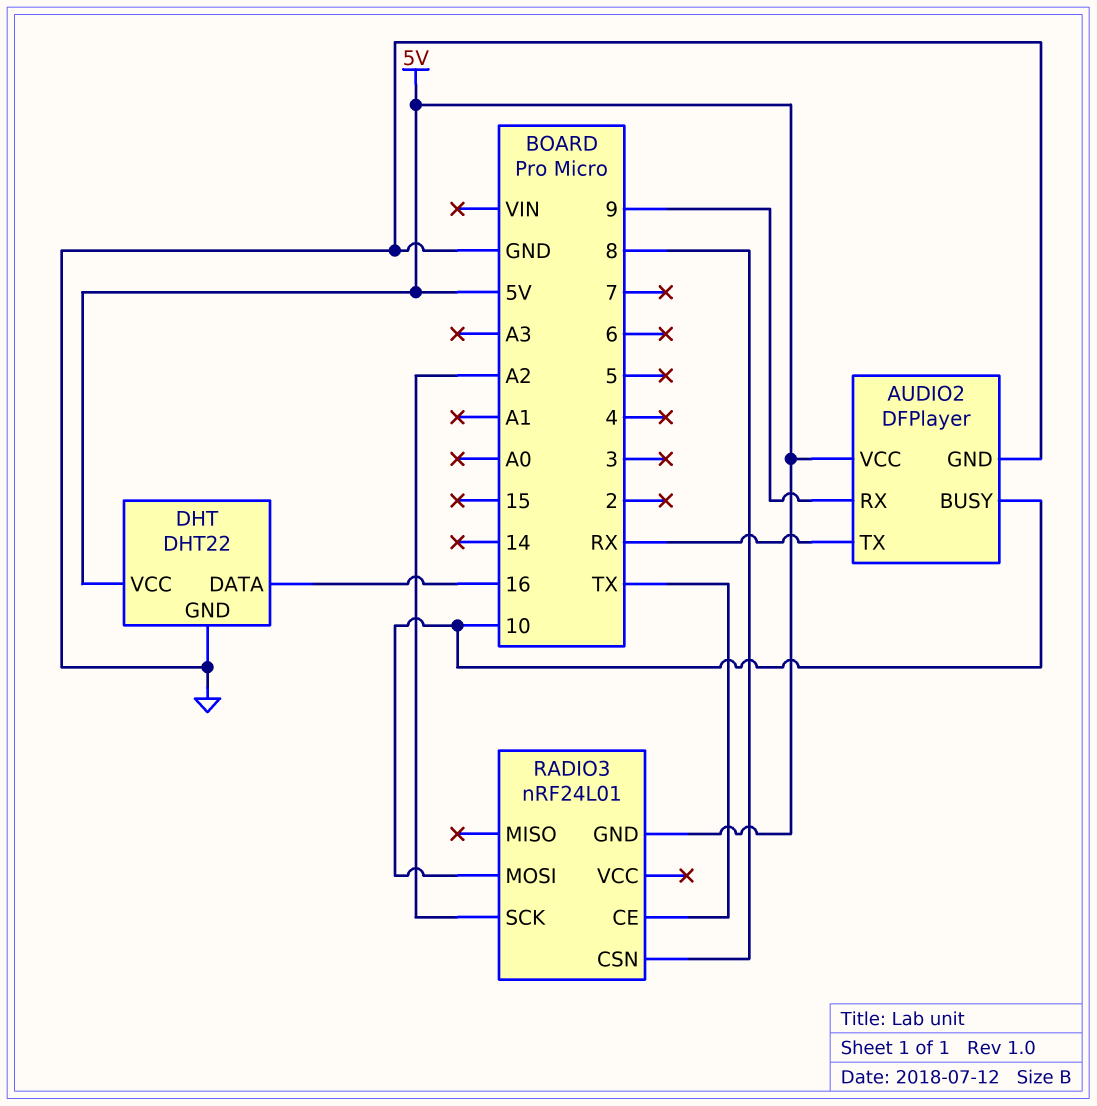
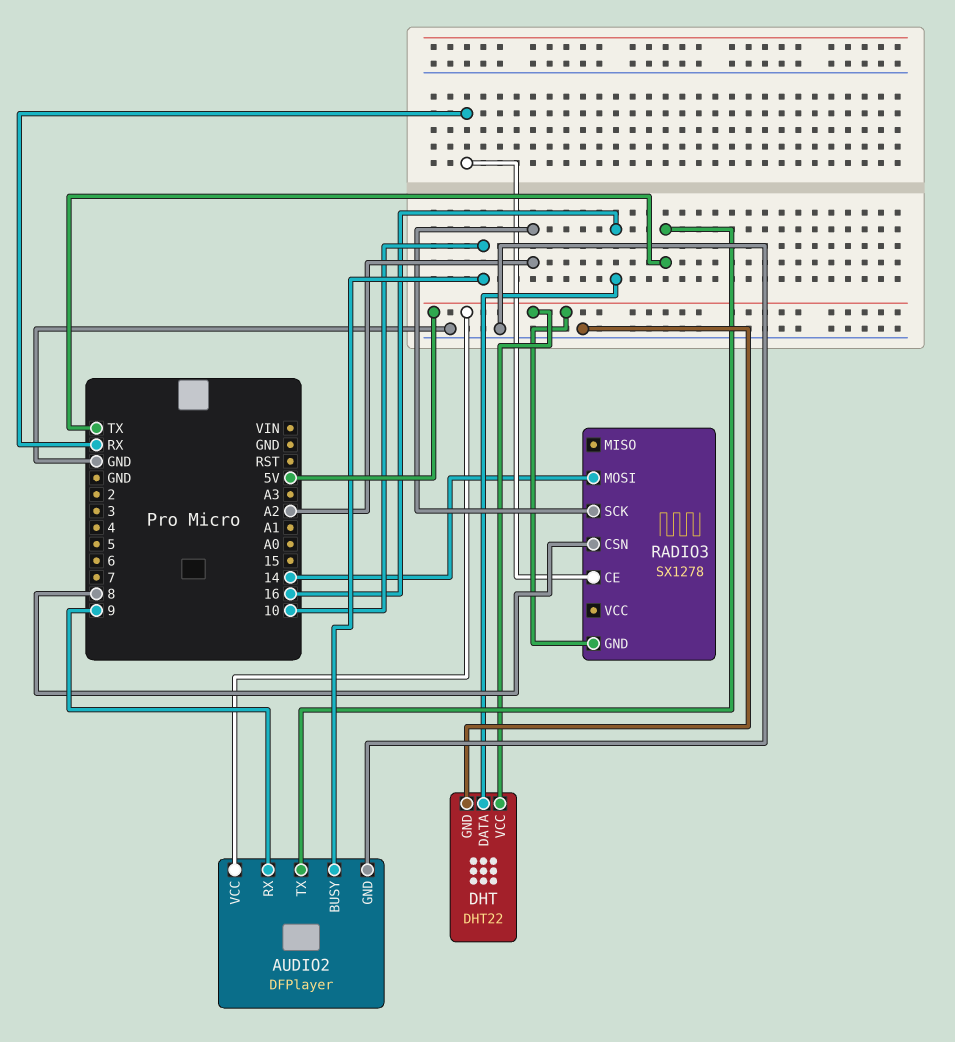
AUDIO2 pin TX: RX -> TX
RADIO3: nRF24L01 -> SX1278
RADIO3 pin CE: TX -> RX
RADIO3 pin MOSI: 10 -> 14

